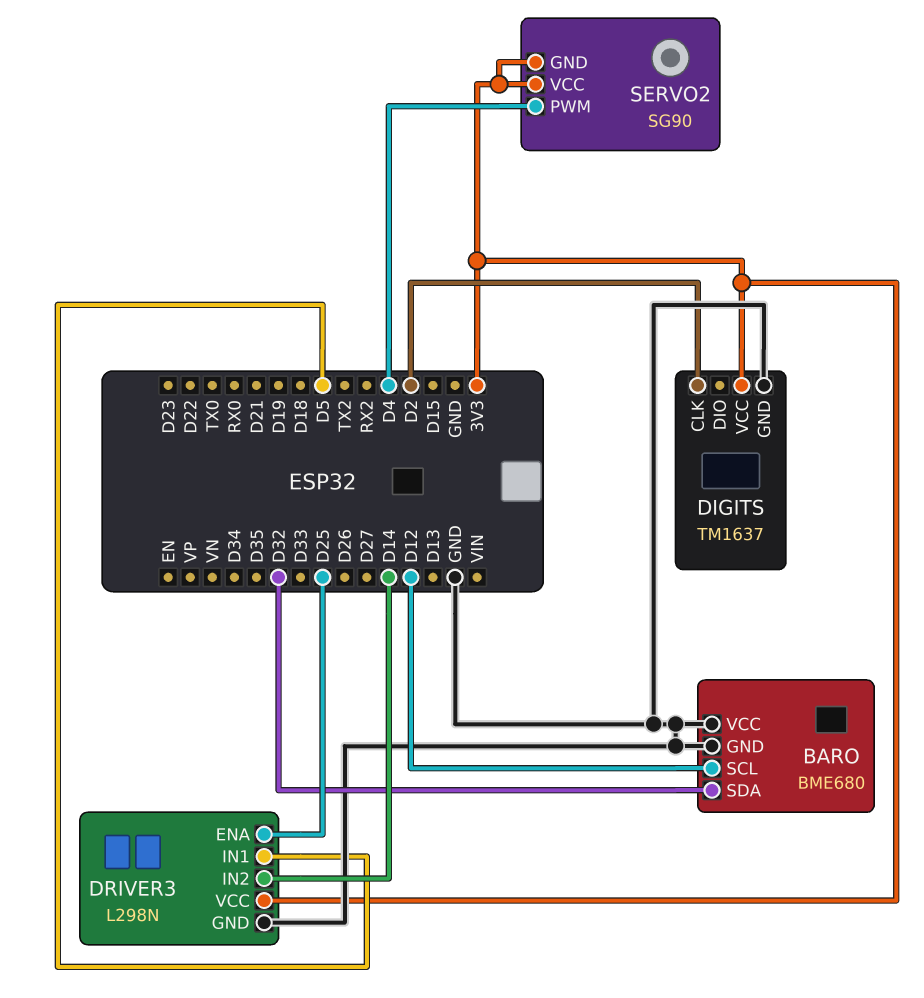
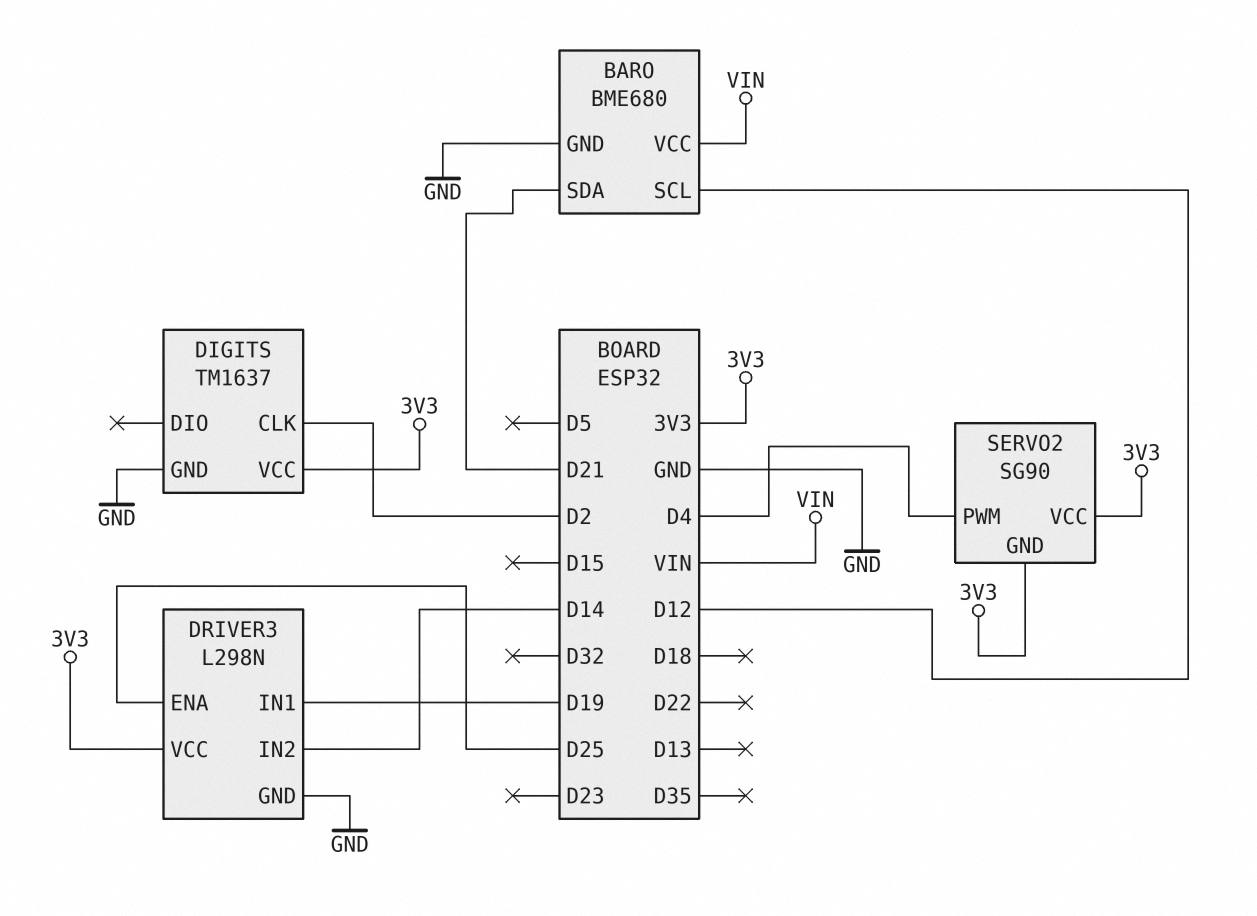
BARO pin SDA: D32 -> D21
BARO pin VCC: GND -> VIN
DRIVER3 pin IN1: D5 -> D19

